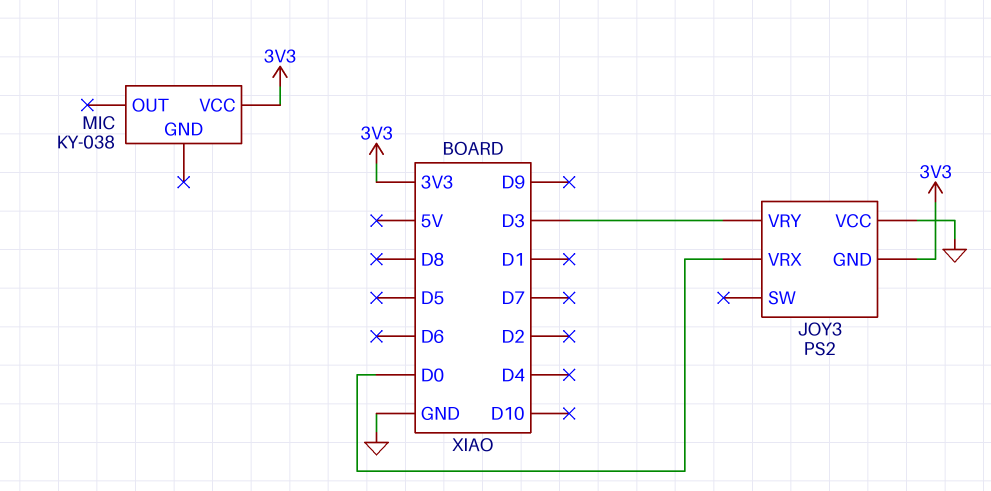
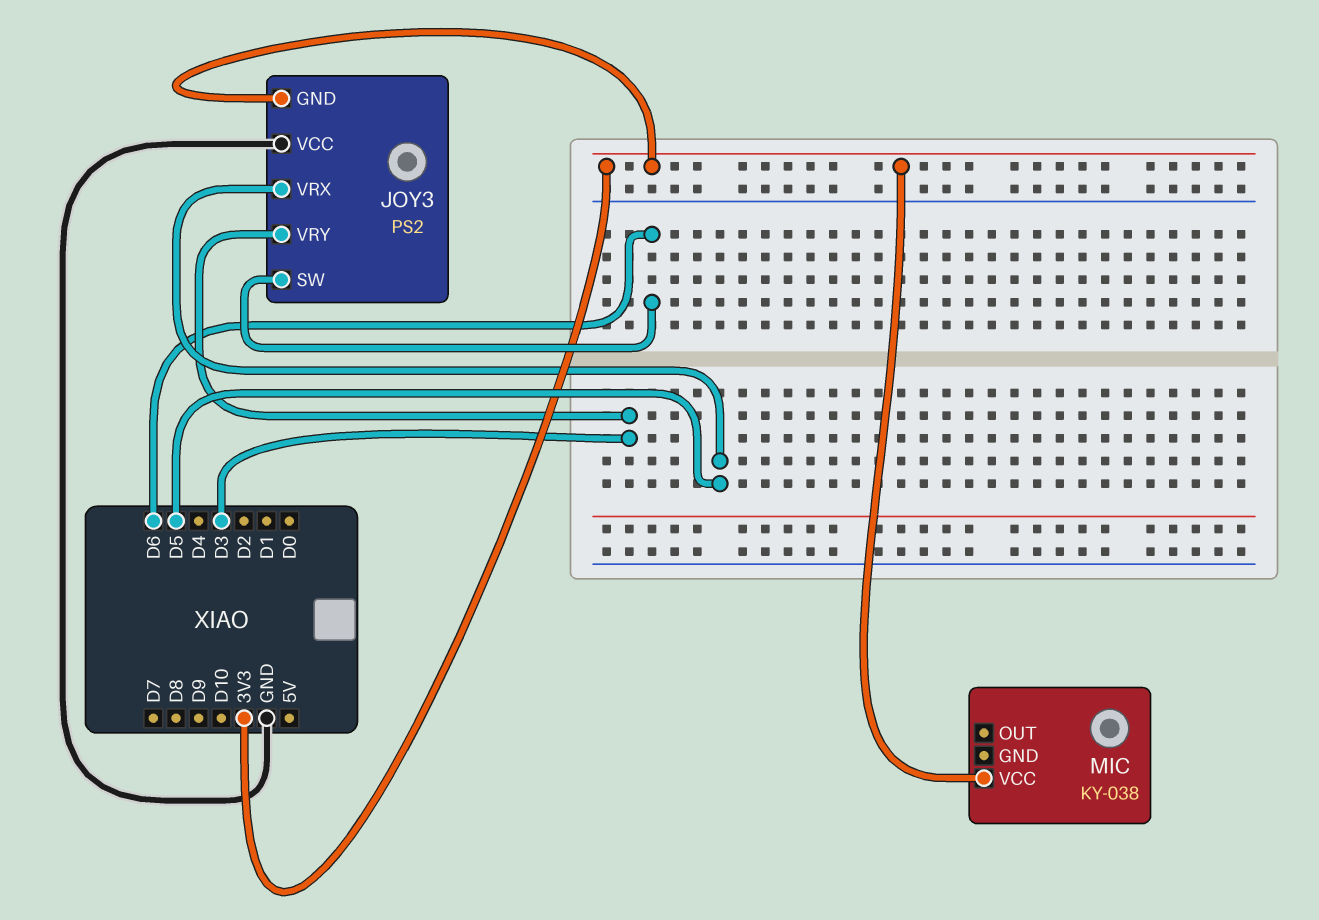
JOY3 pin SW: none -> D6
JOY3 pin VRX: D0 -> D5

